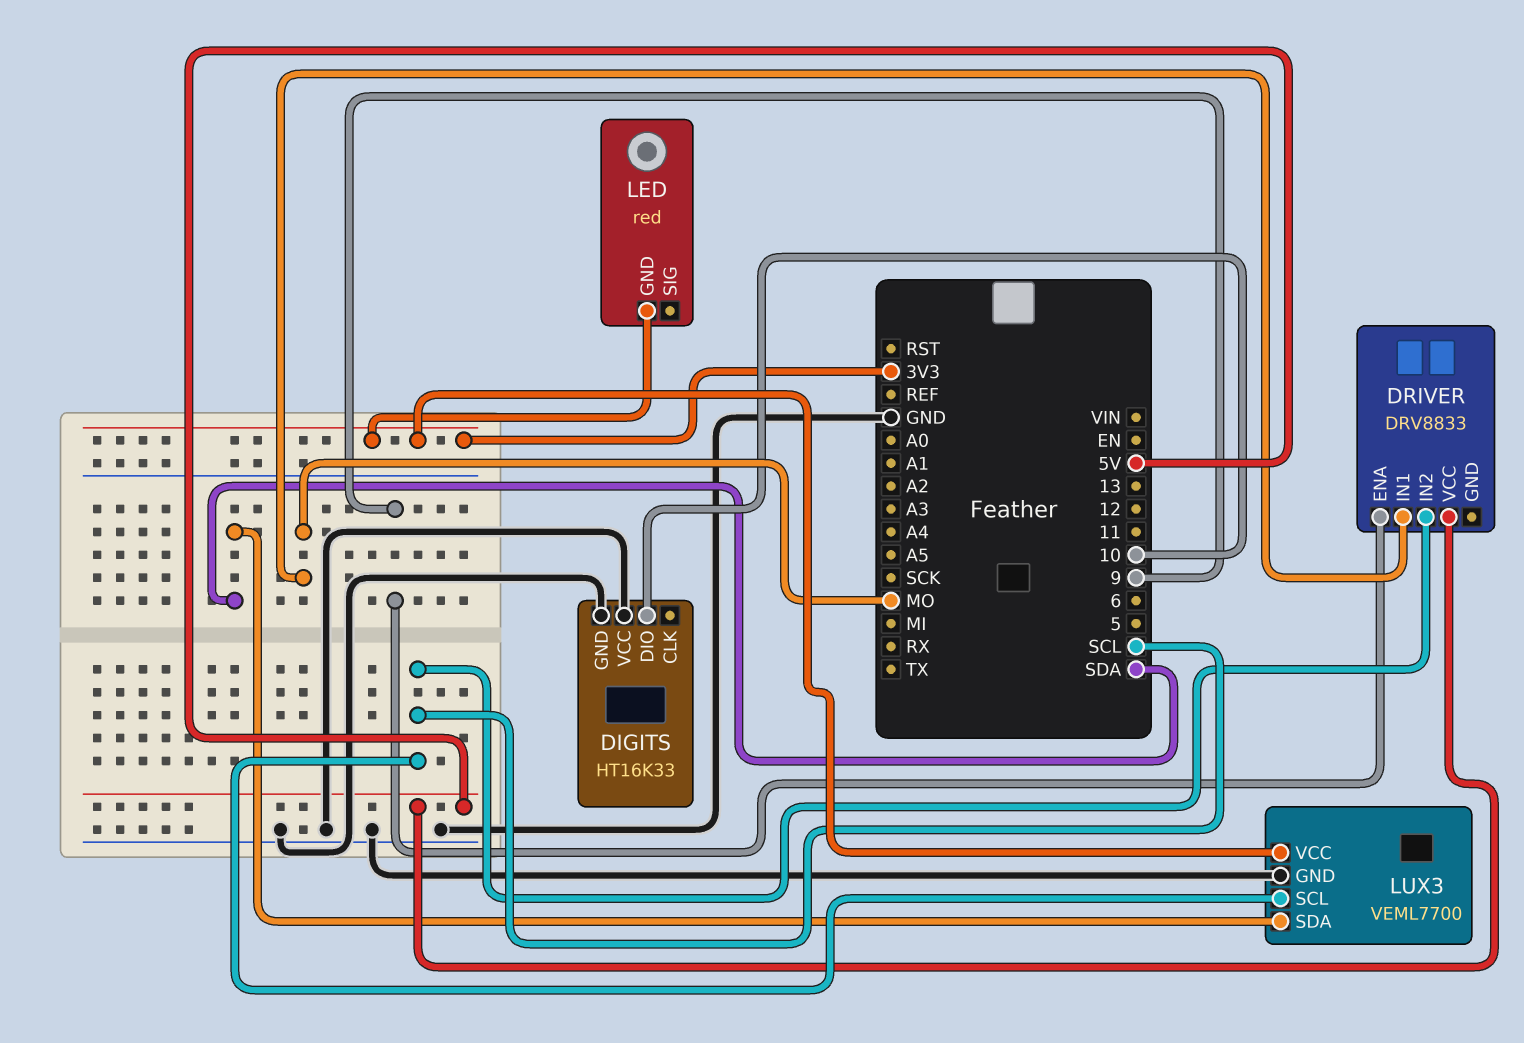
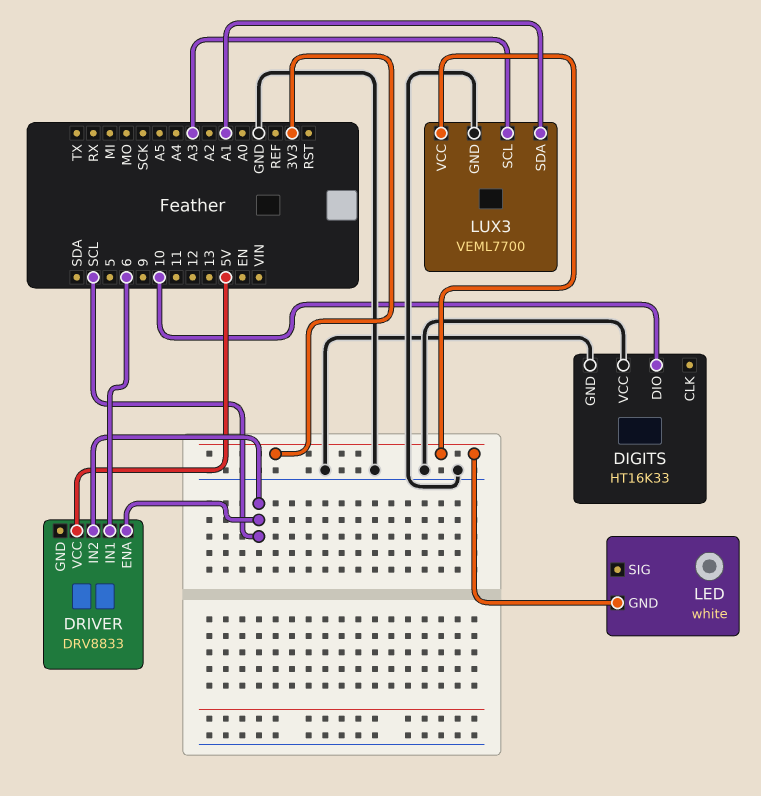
DRIVER pin ENA: 9 -> SCL
DRIVER pin IN1: MO -> 6
LED: red -> white
LUX3 pin SCL: SCL -> A3
LUX3 pin SDA: SDA -> A1

